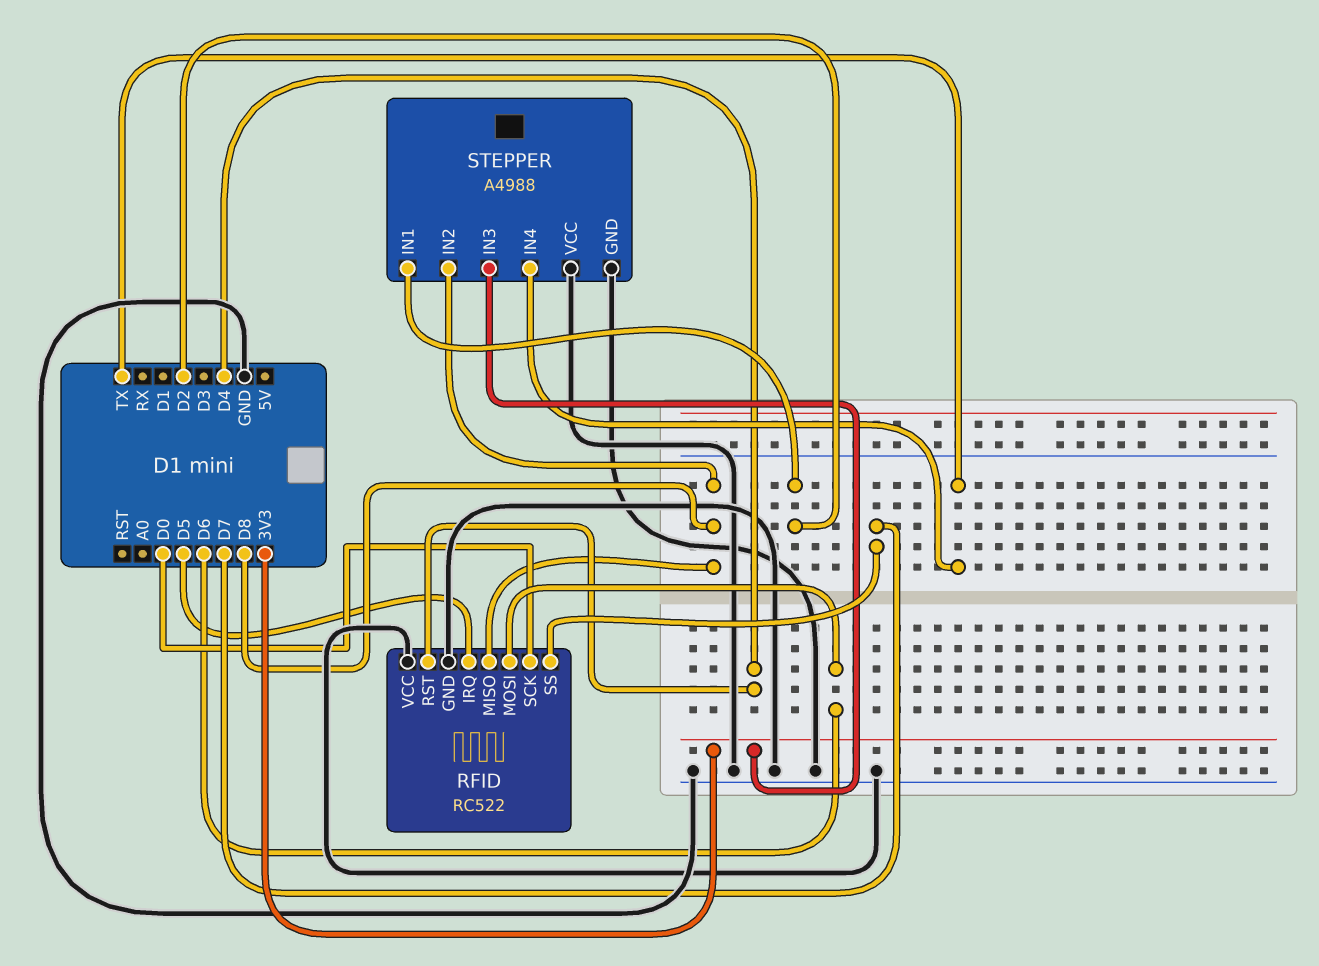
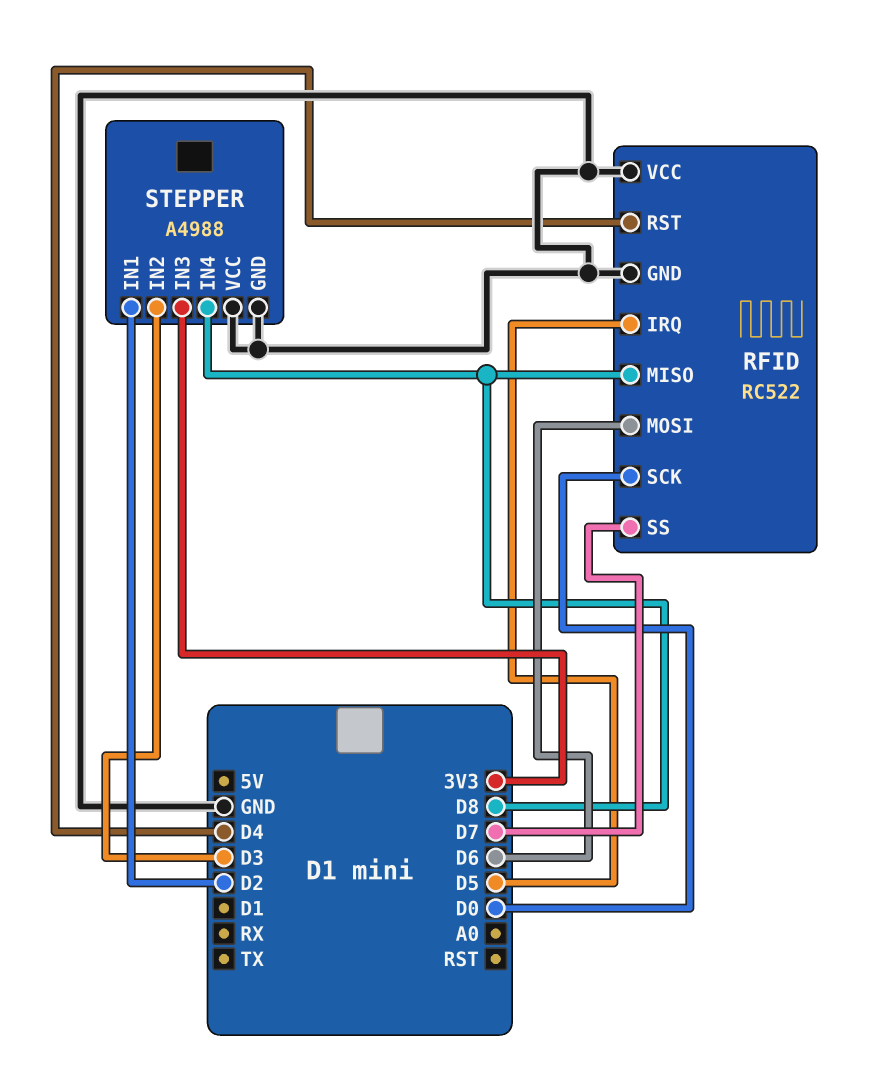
STEPPER pin IN2: D8 -> D3
STEPPER pin IN4: TX -> D8

